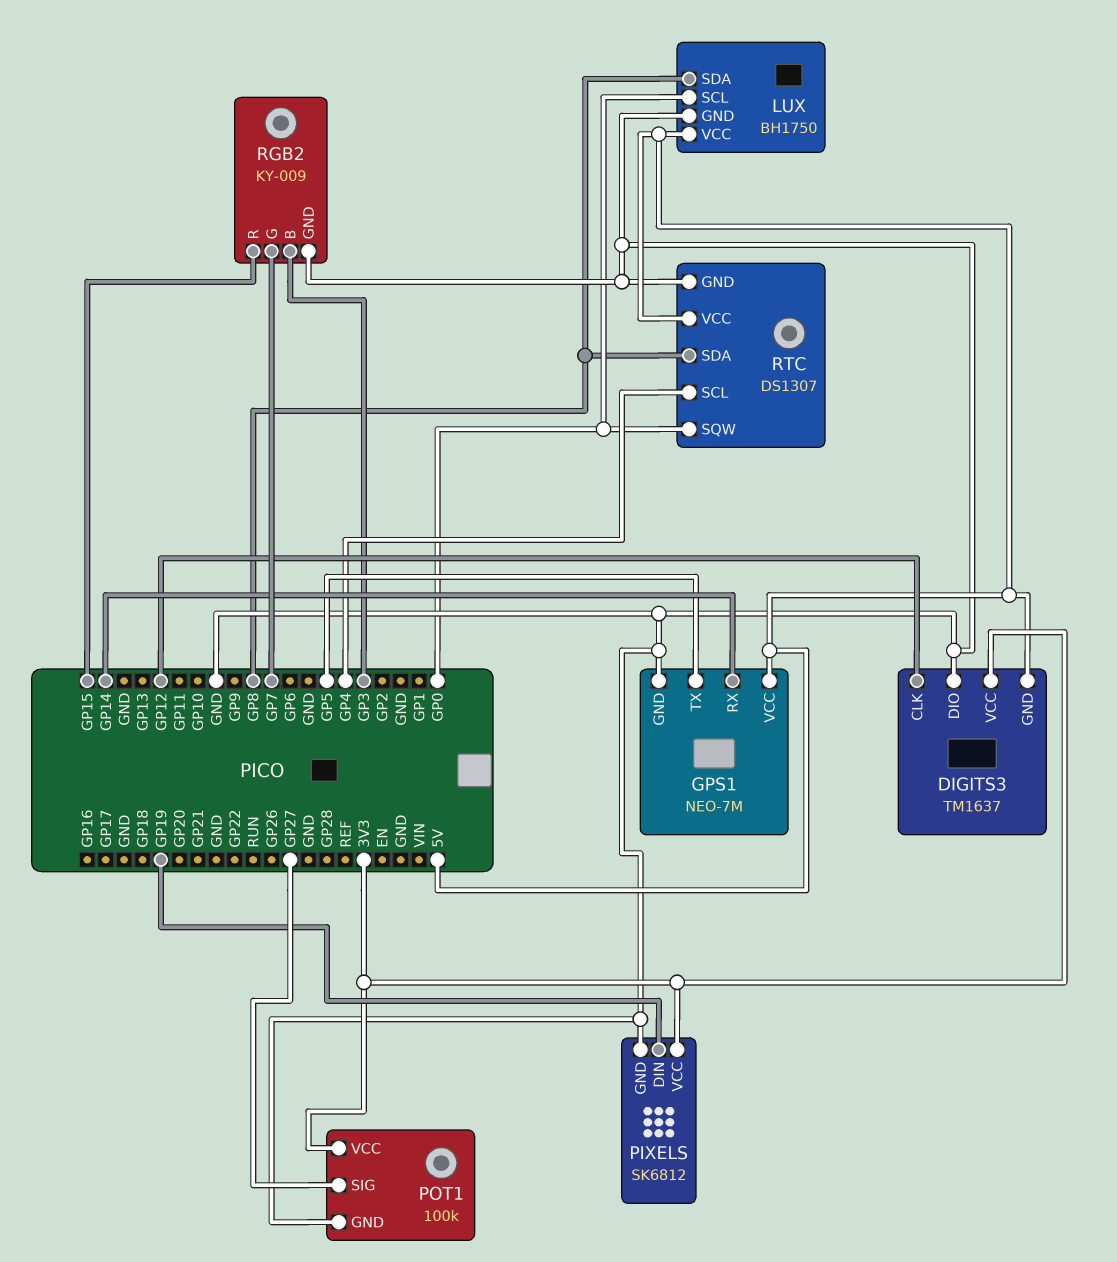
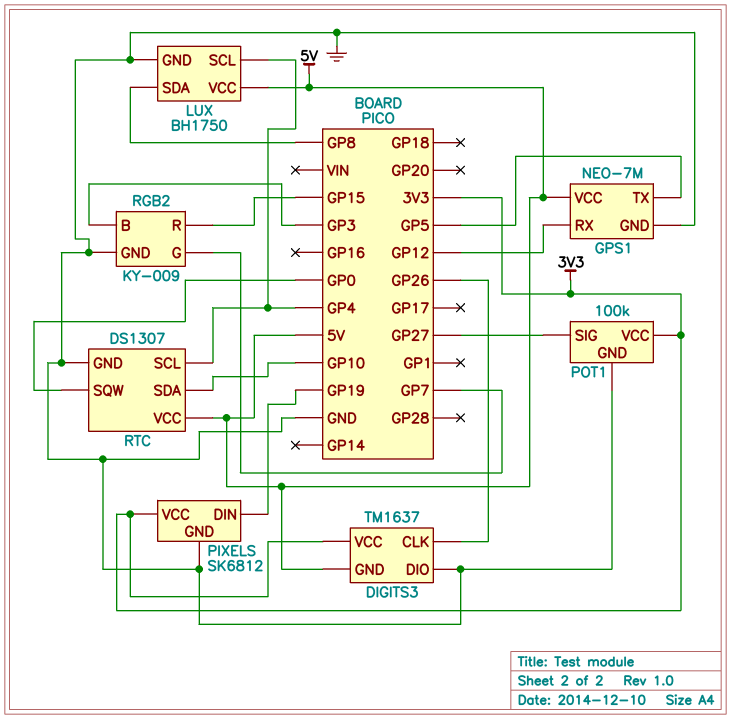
DIGITS3 pin CLK: GP12 -> GP26
GPS1 pin RX: GP14 -> GP12
LUX pin SCL: GP0 -> GP4
RTC pin SDA: GP8 -> GP10

